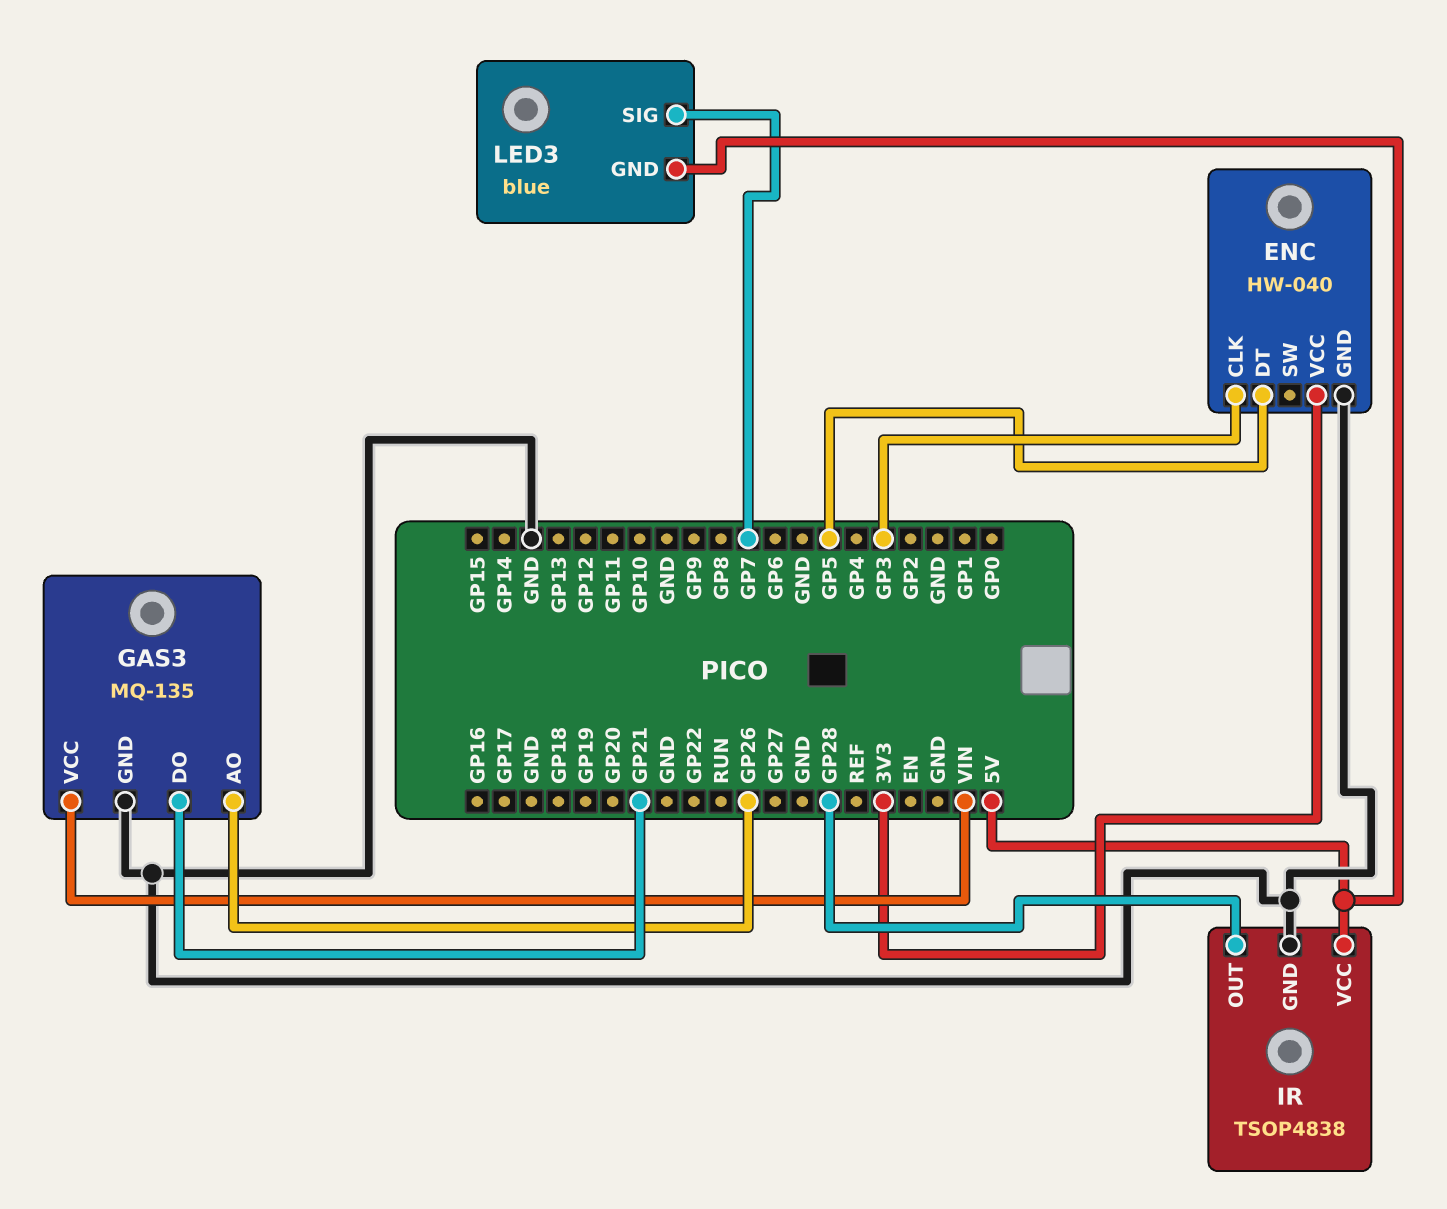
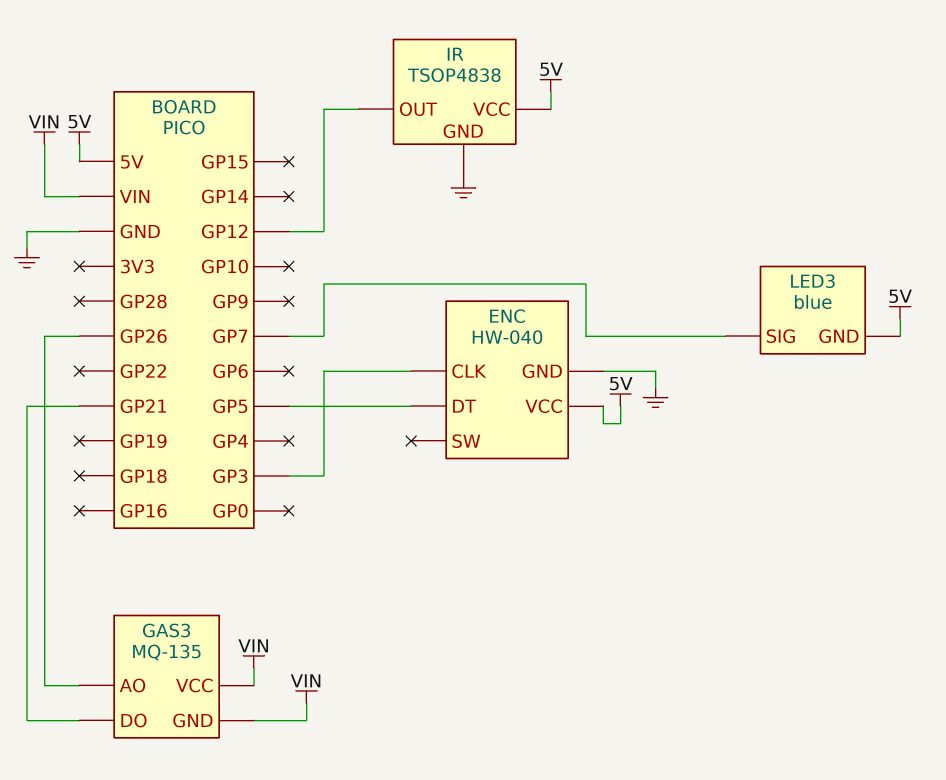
ENC pin VCC: 3V3 -> 5V
GAS3 pin GND: GND -> VIN
IR pin OUT: GP28 -> GP12

